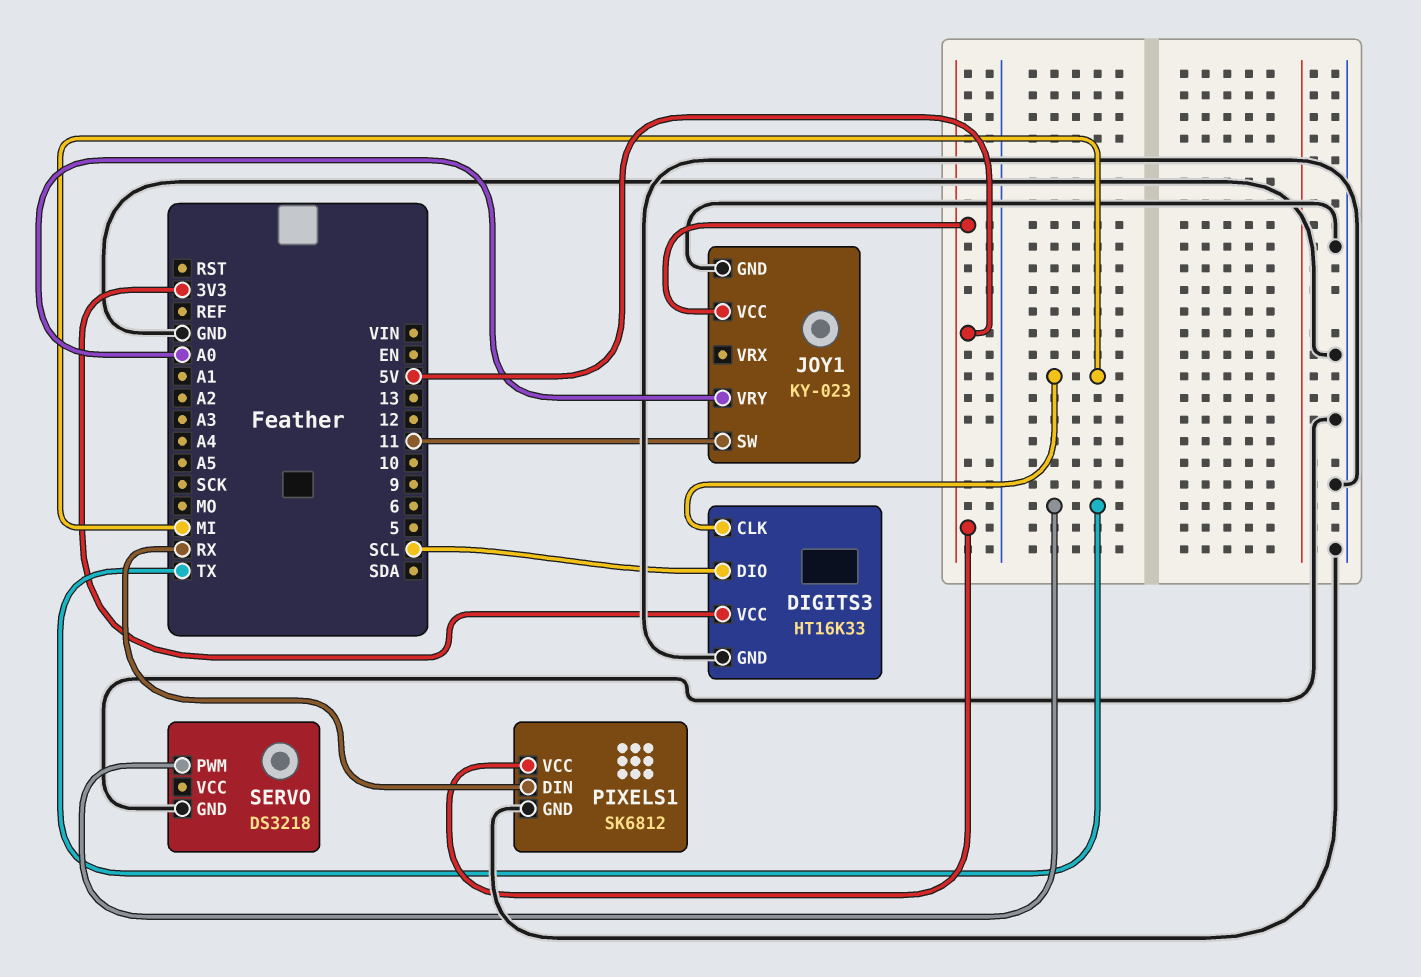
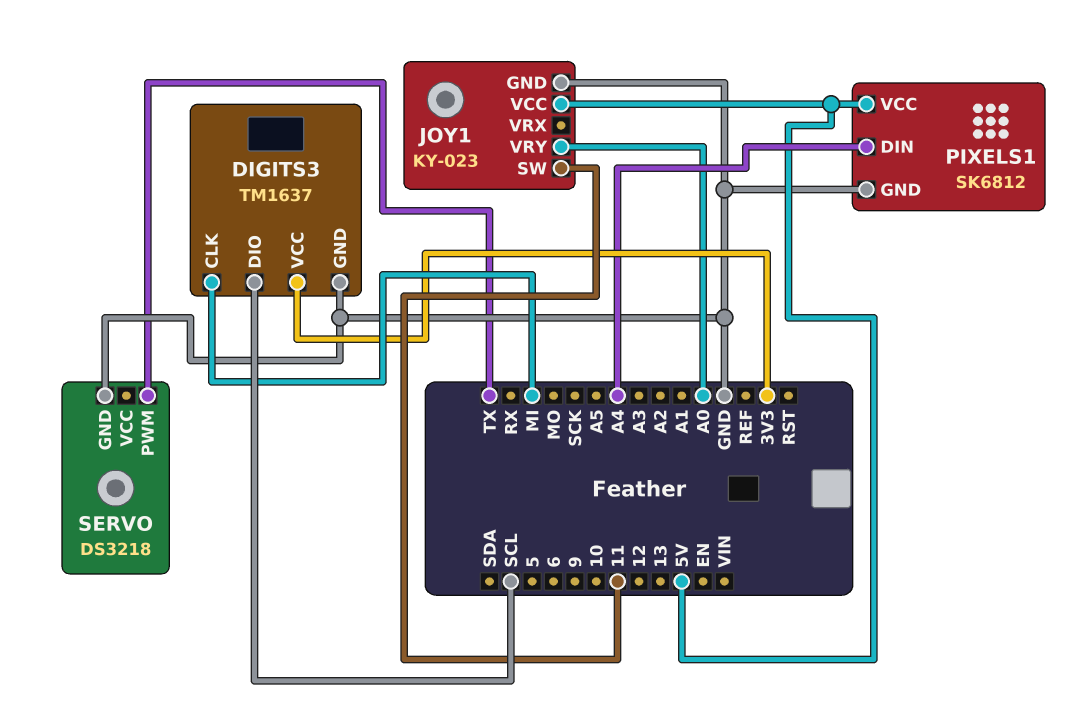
DIGITS3: HT16K33 -> TM1637
PIXELS1 pin DIN: RX -> A4

